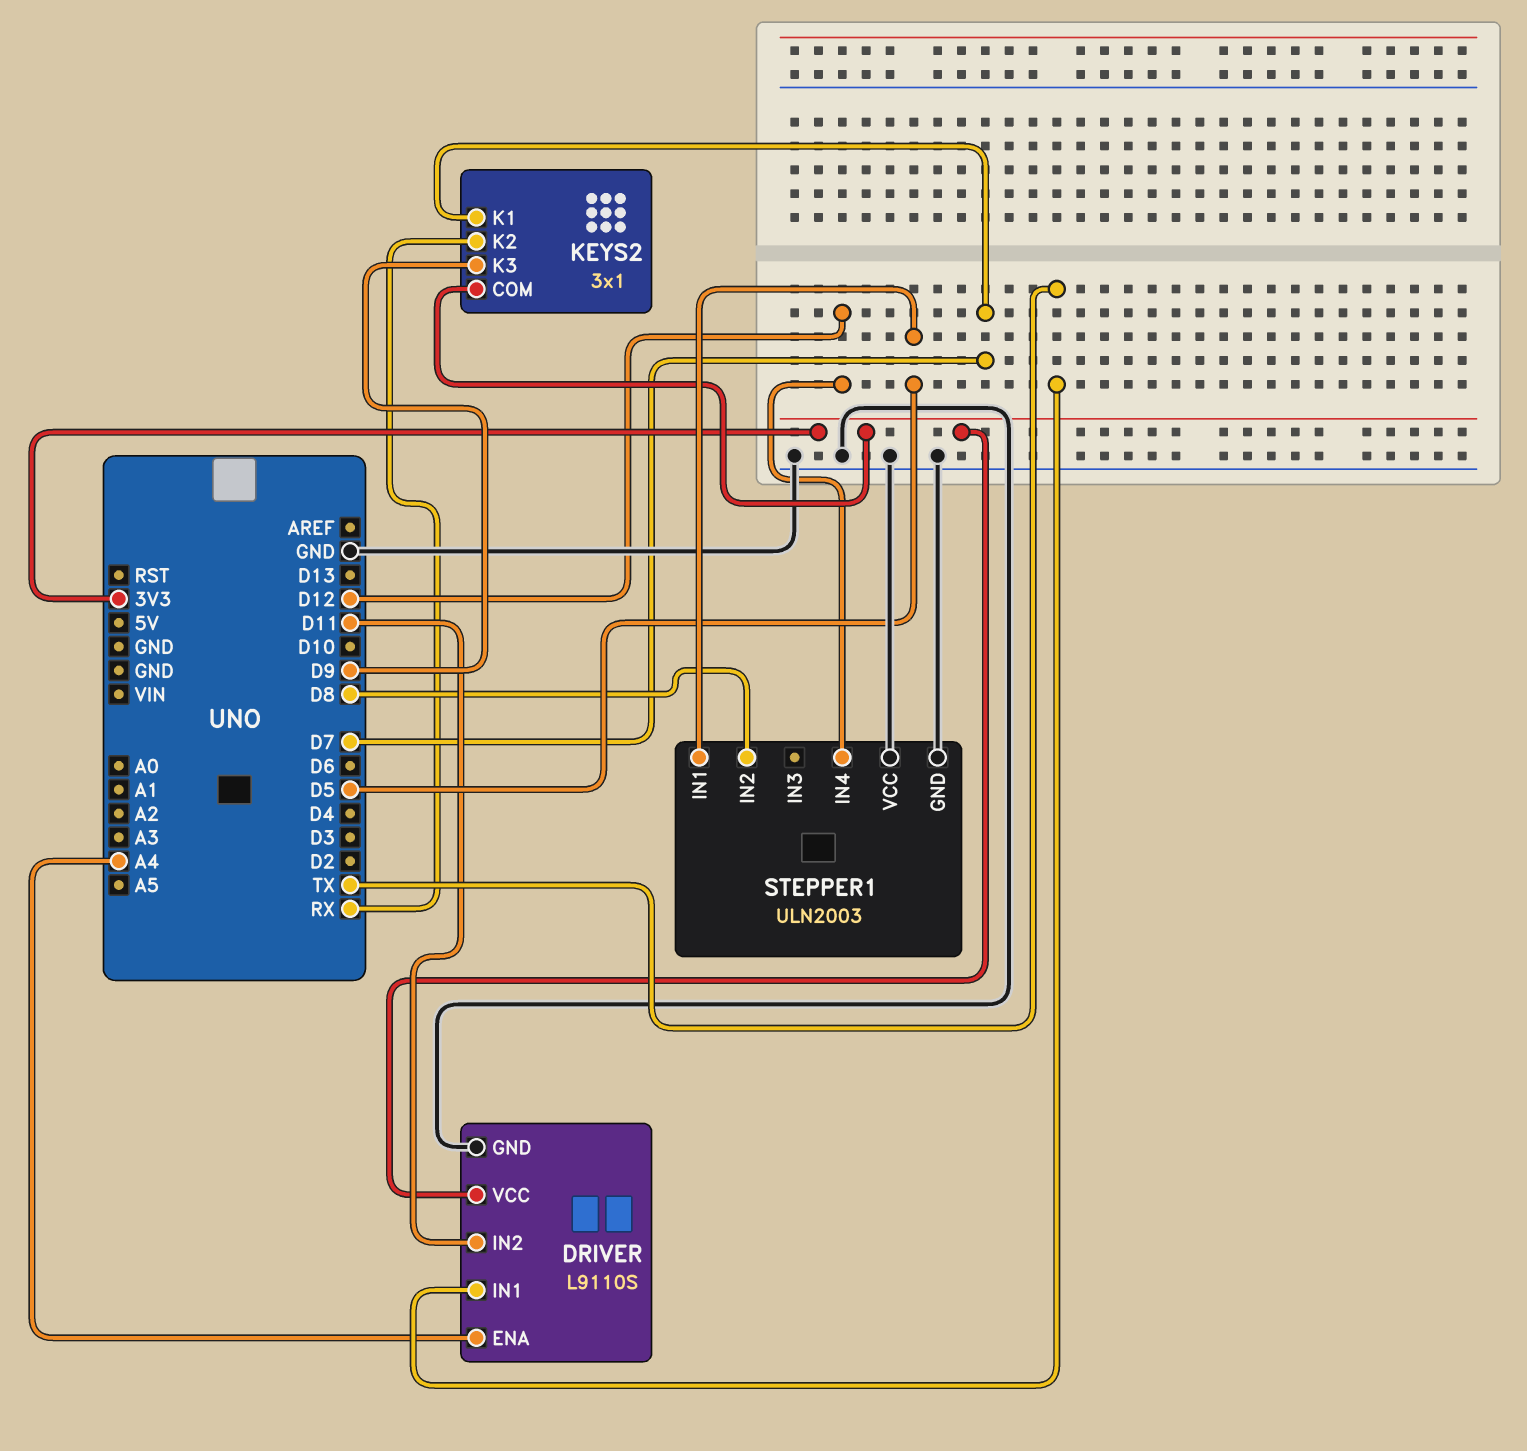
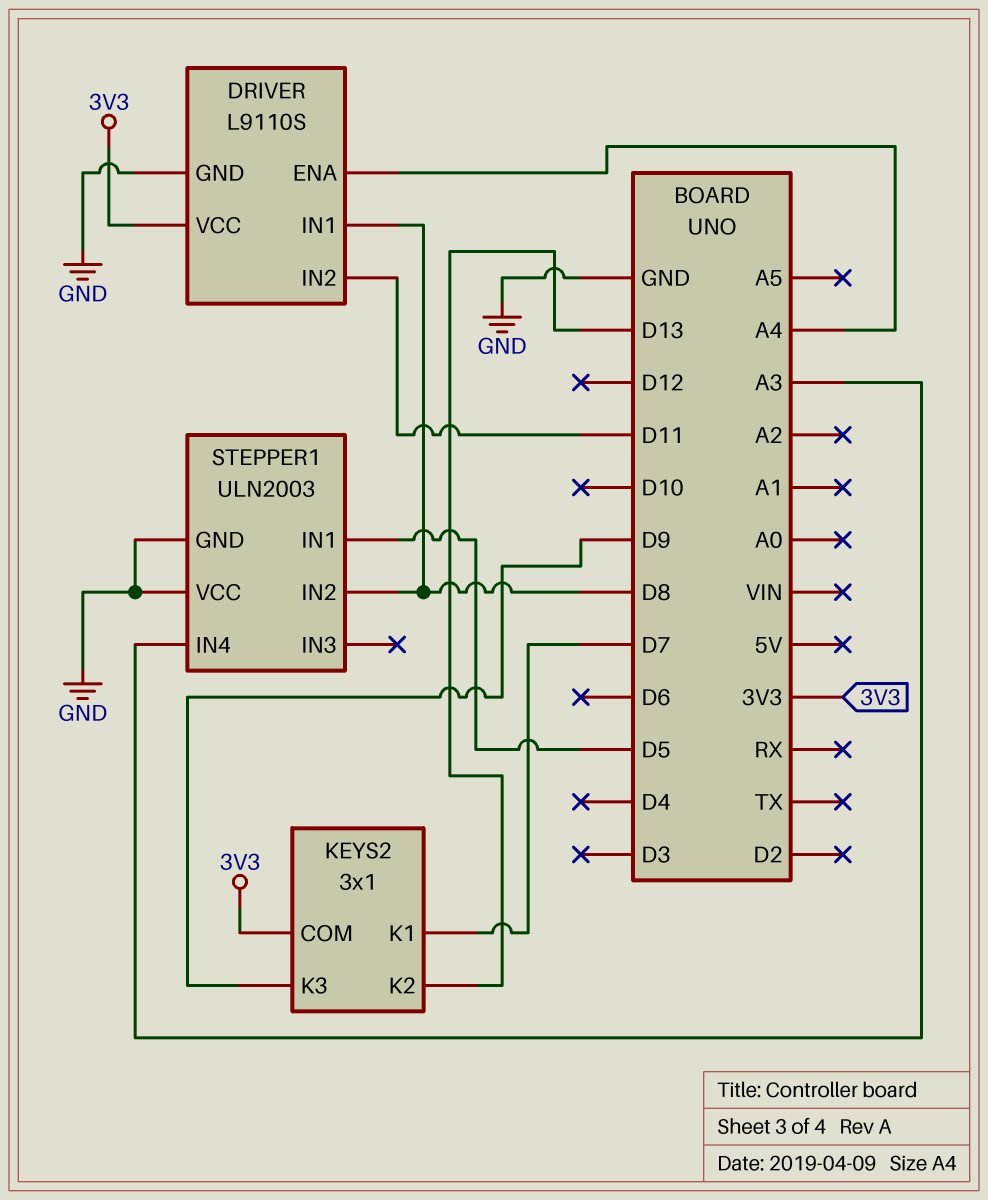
DRIVER pin IN1: TX -> D8
KEYS2 pin K2: RX -> D13
STEPPER1 pin IN4: D12 -> A3

